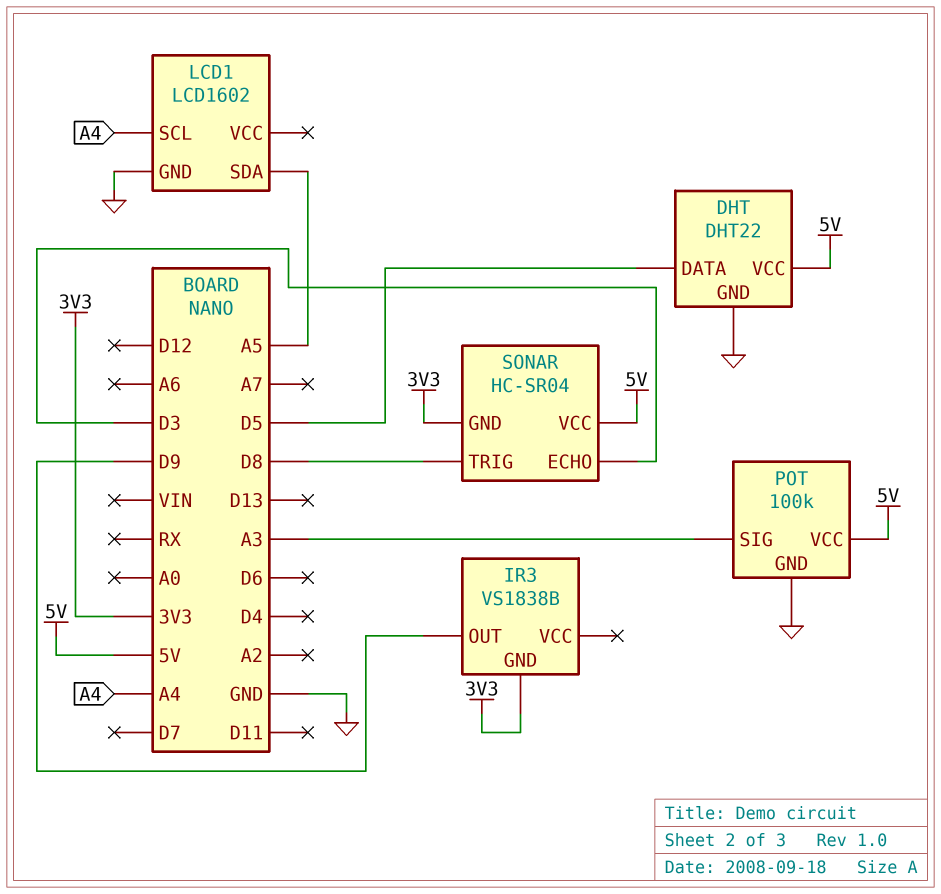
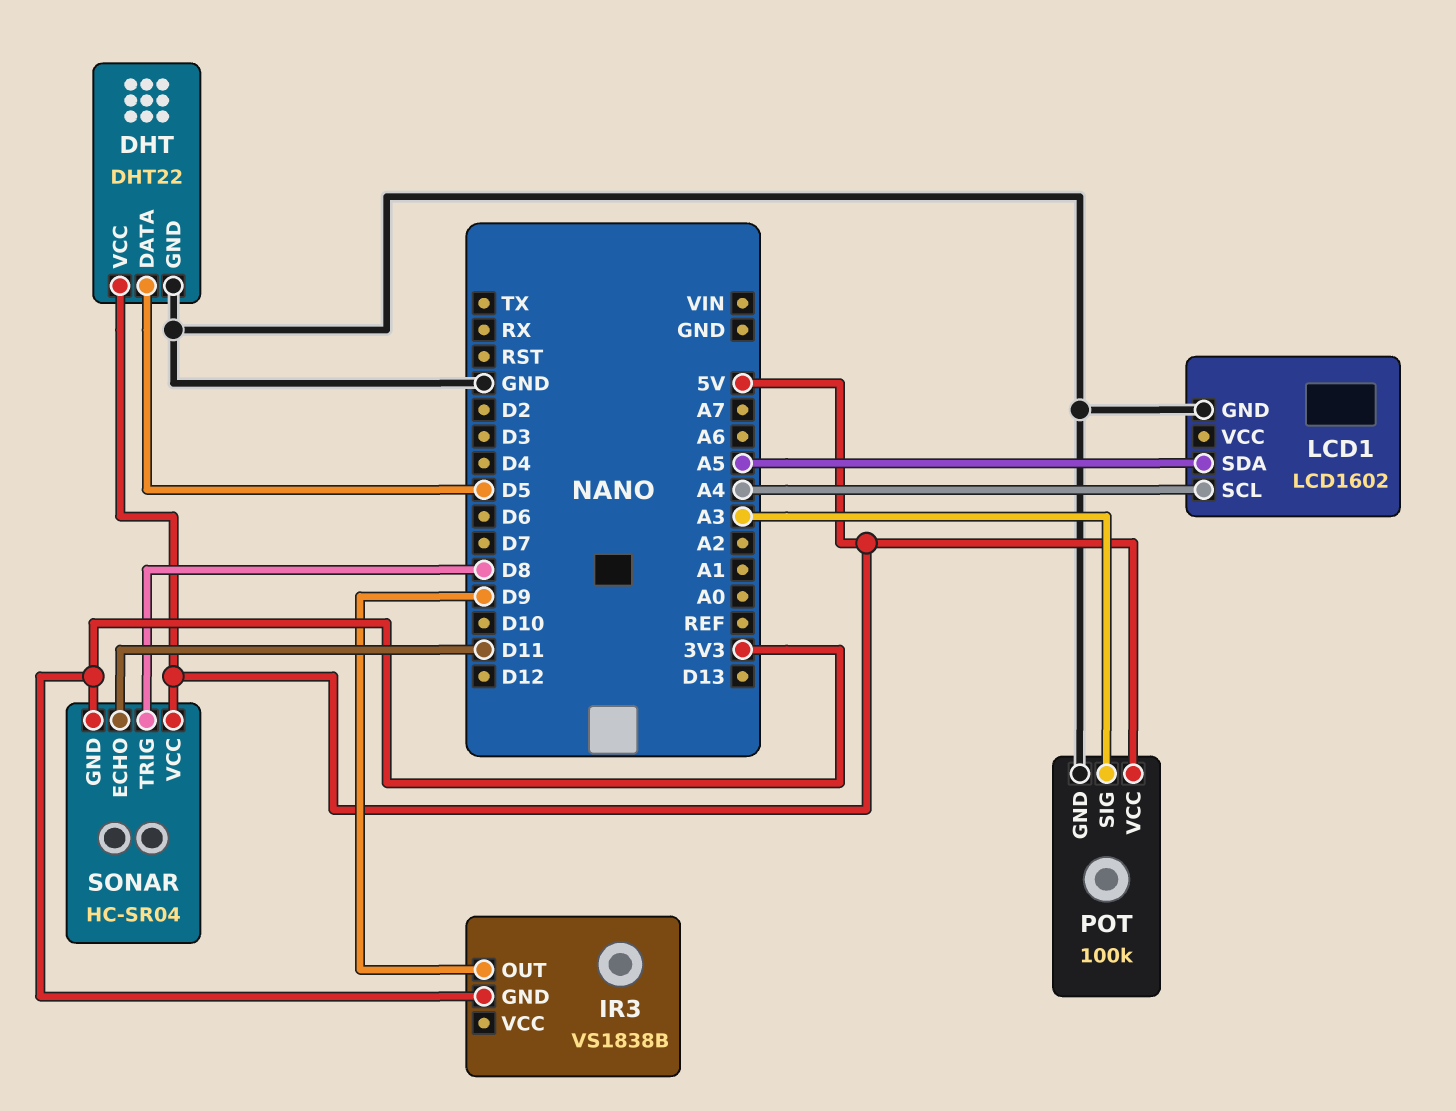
SONAR pin ECHO: D3 -> D11

